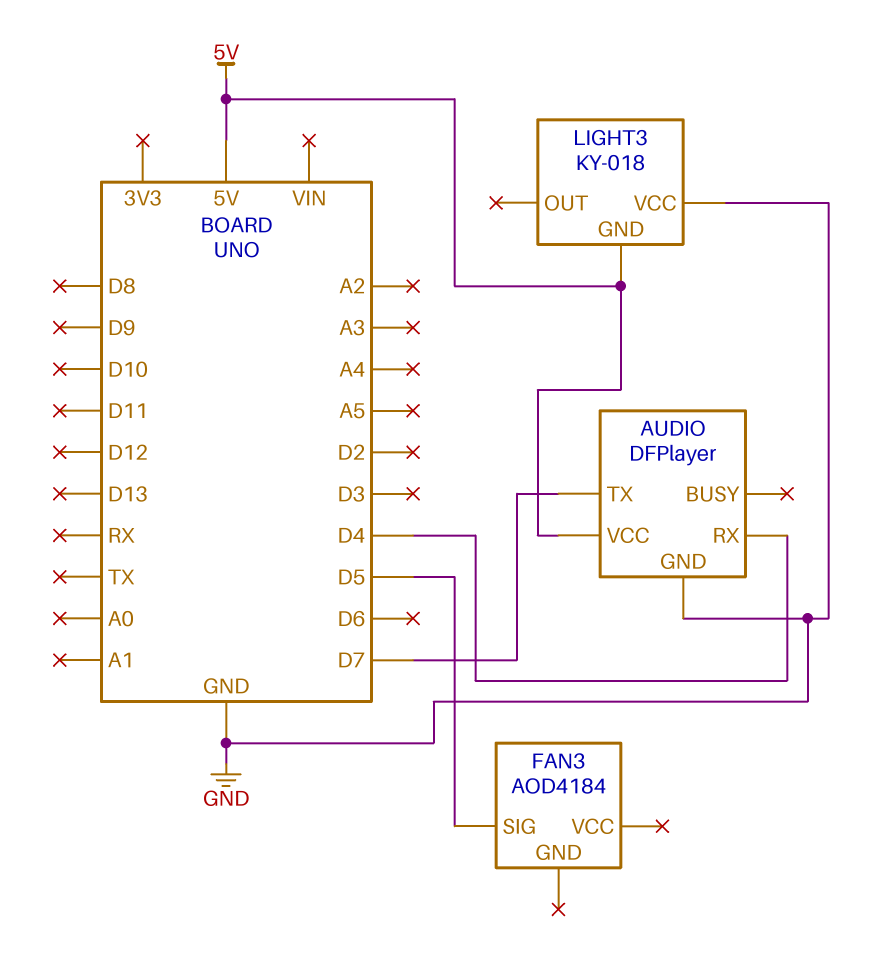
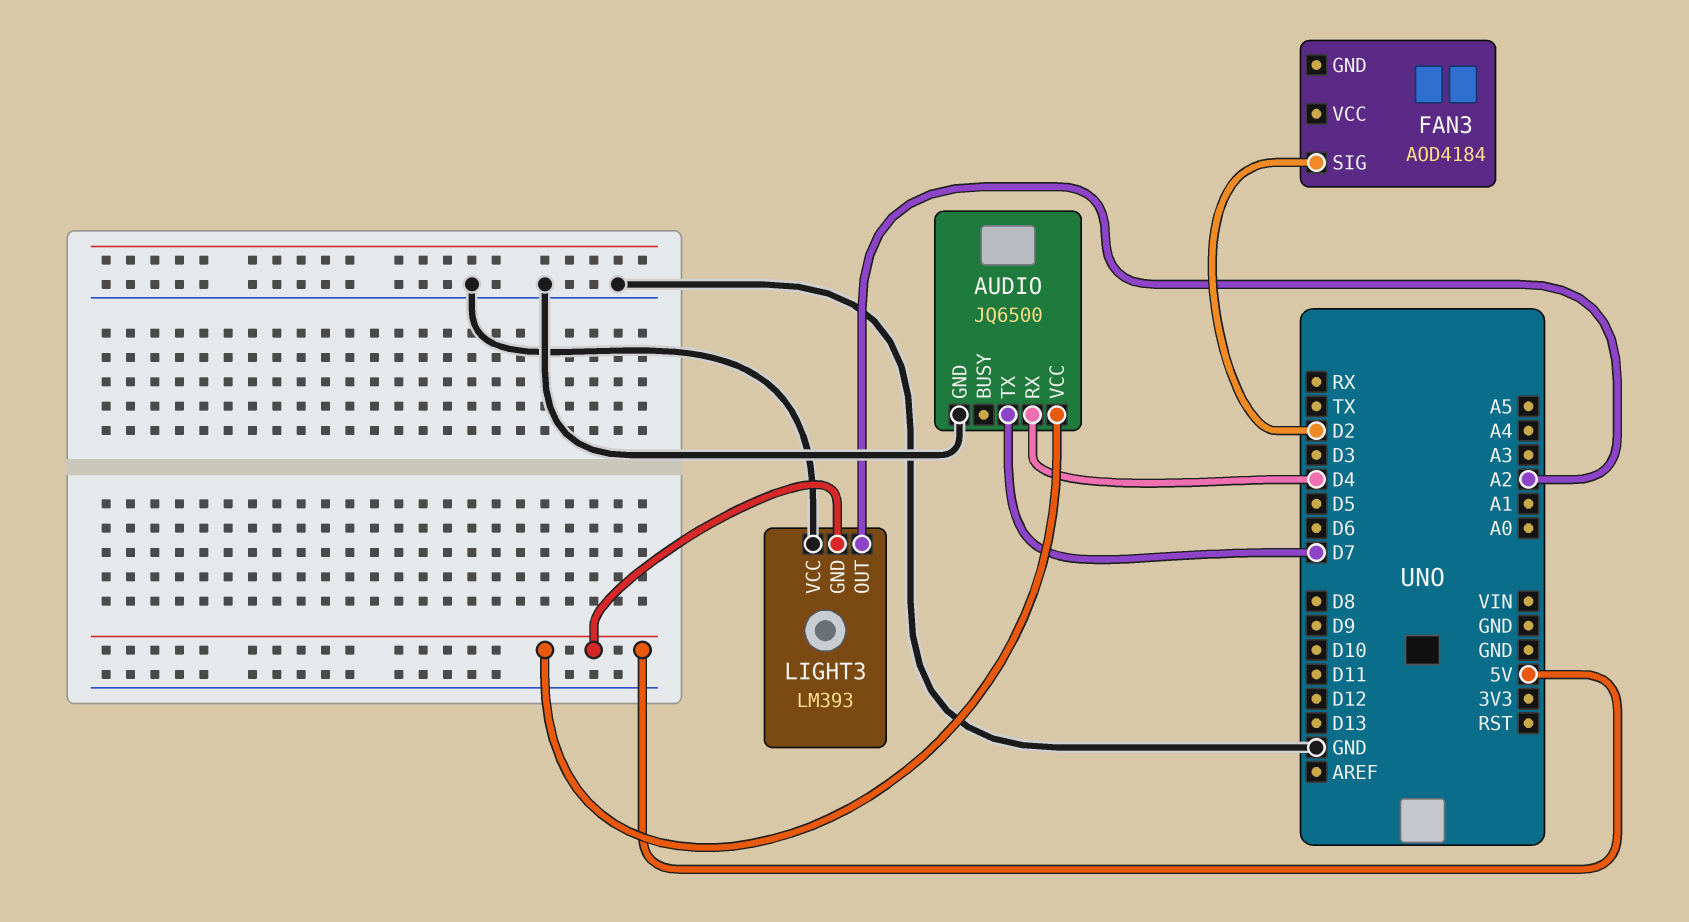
AUDIO: DFPlayer -> JQ6500
FAN3 pin SIG: D5 -> D2
LIGHT3: KY-018 -> LM393
LIGHT3 pin OUT: none -> A2

